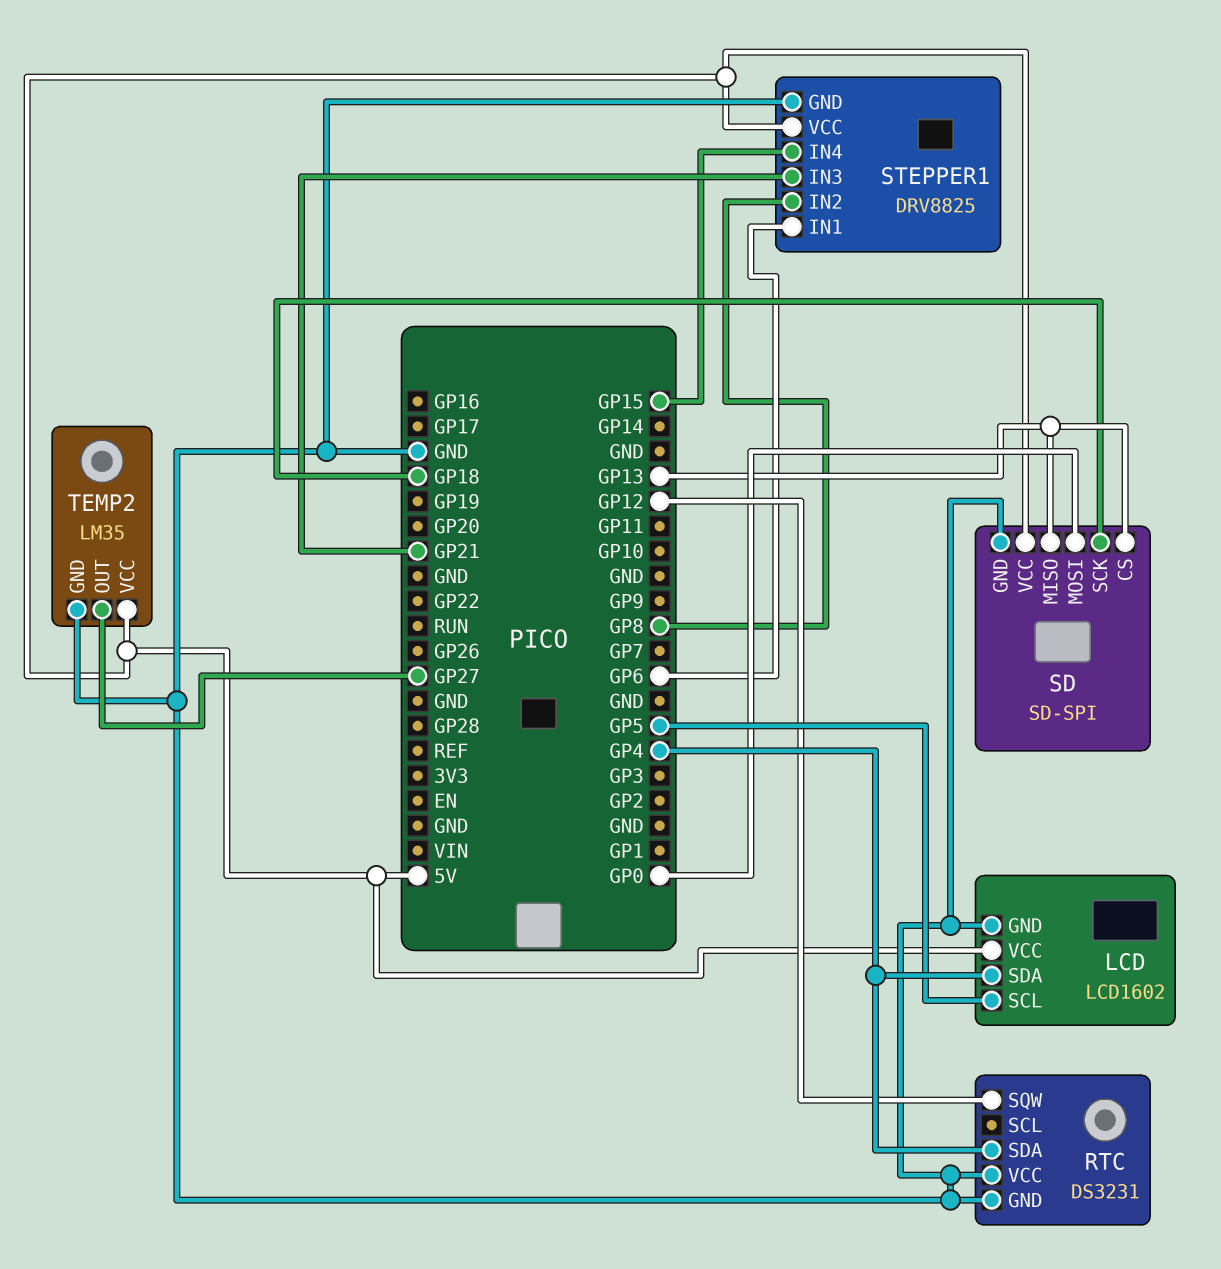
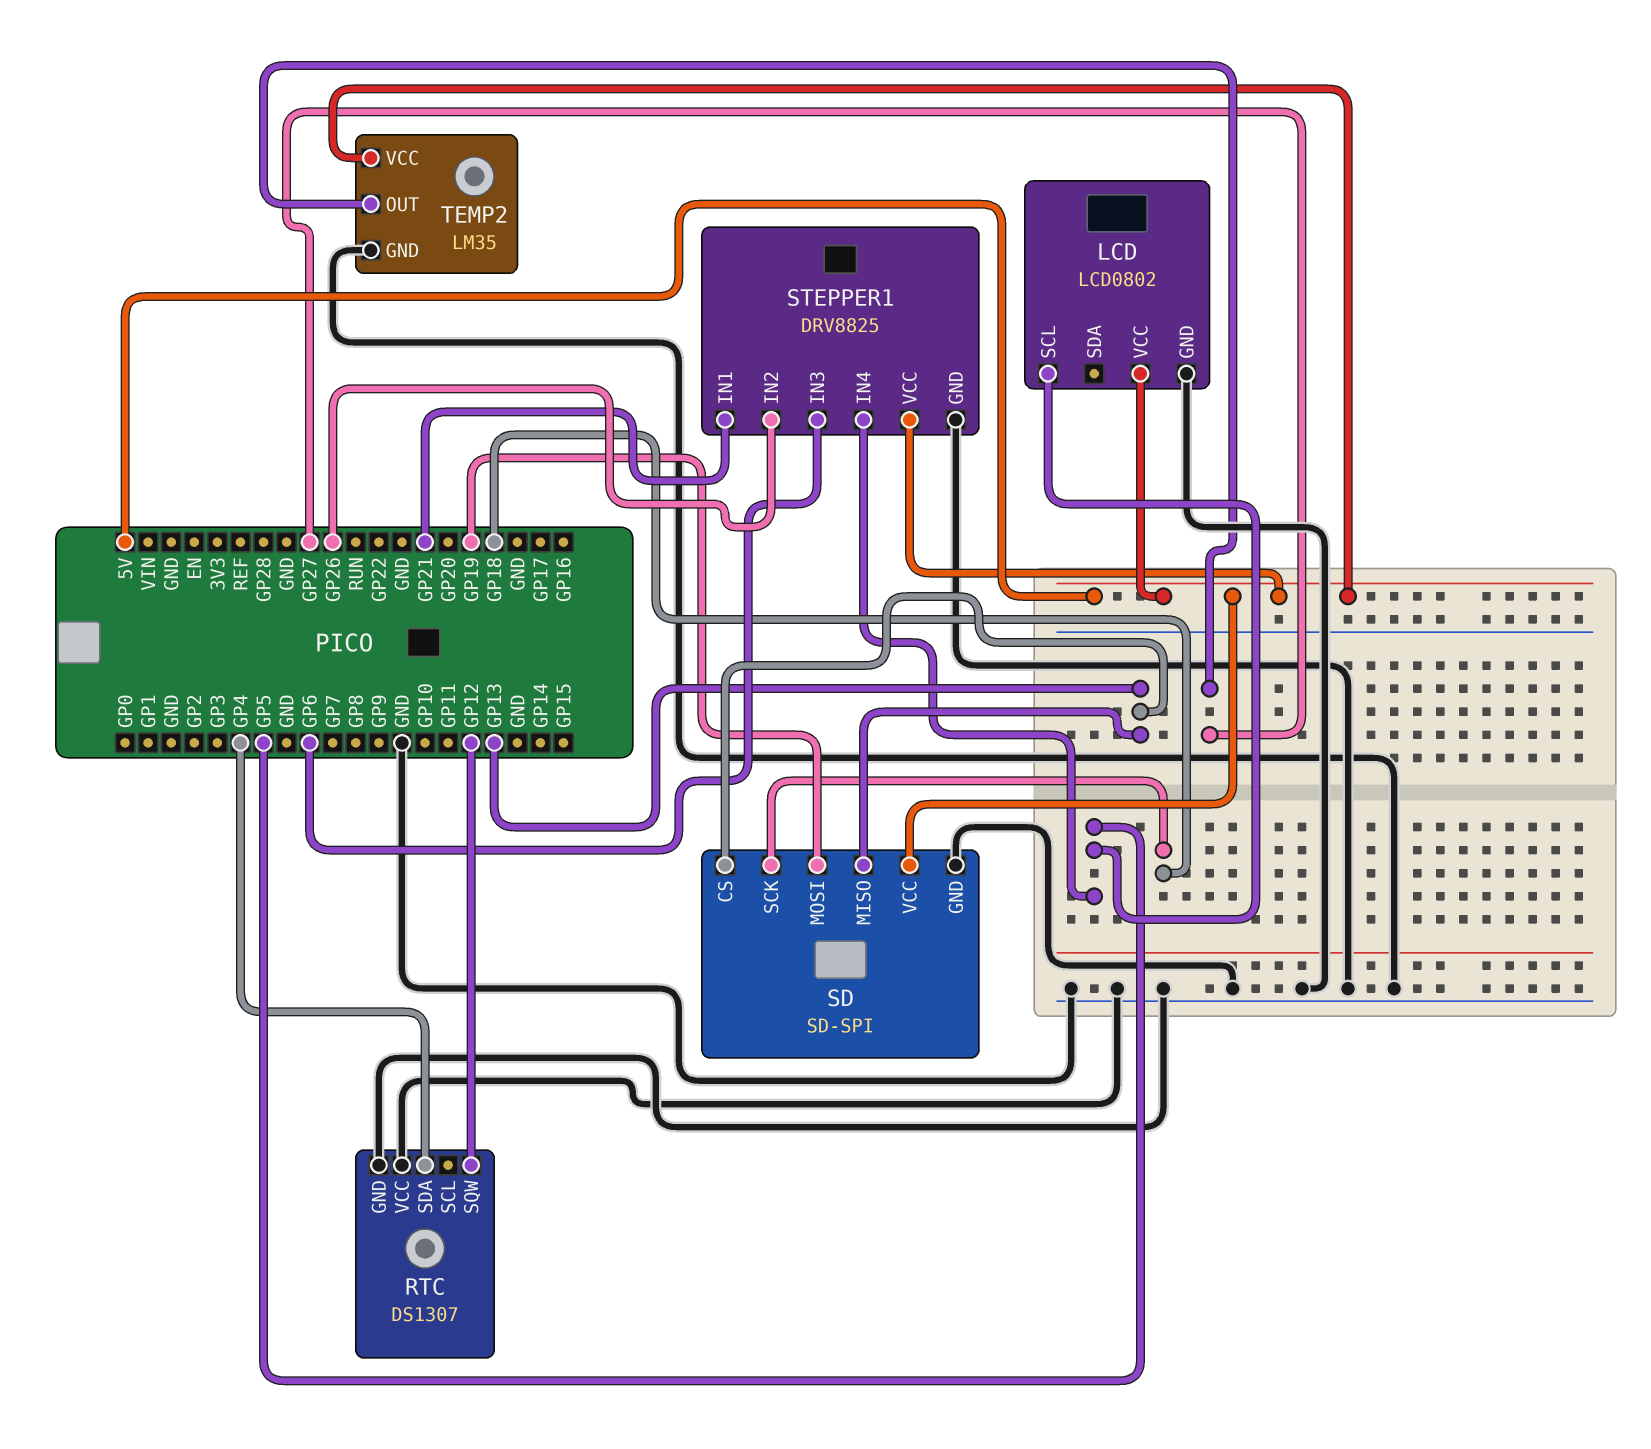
LCD: LCD1602 -> LCD0802
LCD pin SDA: GP4 -> none
RTC: DS3231 -> DS1307
SD pin MOSI: GP0 -> GP19
STEPPER1 pin IN1: GP6 -> GP21
STEPPER1 pin IN2: GP8 -> GP26
STEPPER1 pin IN3: GP21 -> GP6
STEPPER1 pin IN4: GP15 -> GP5

